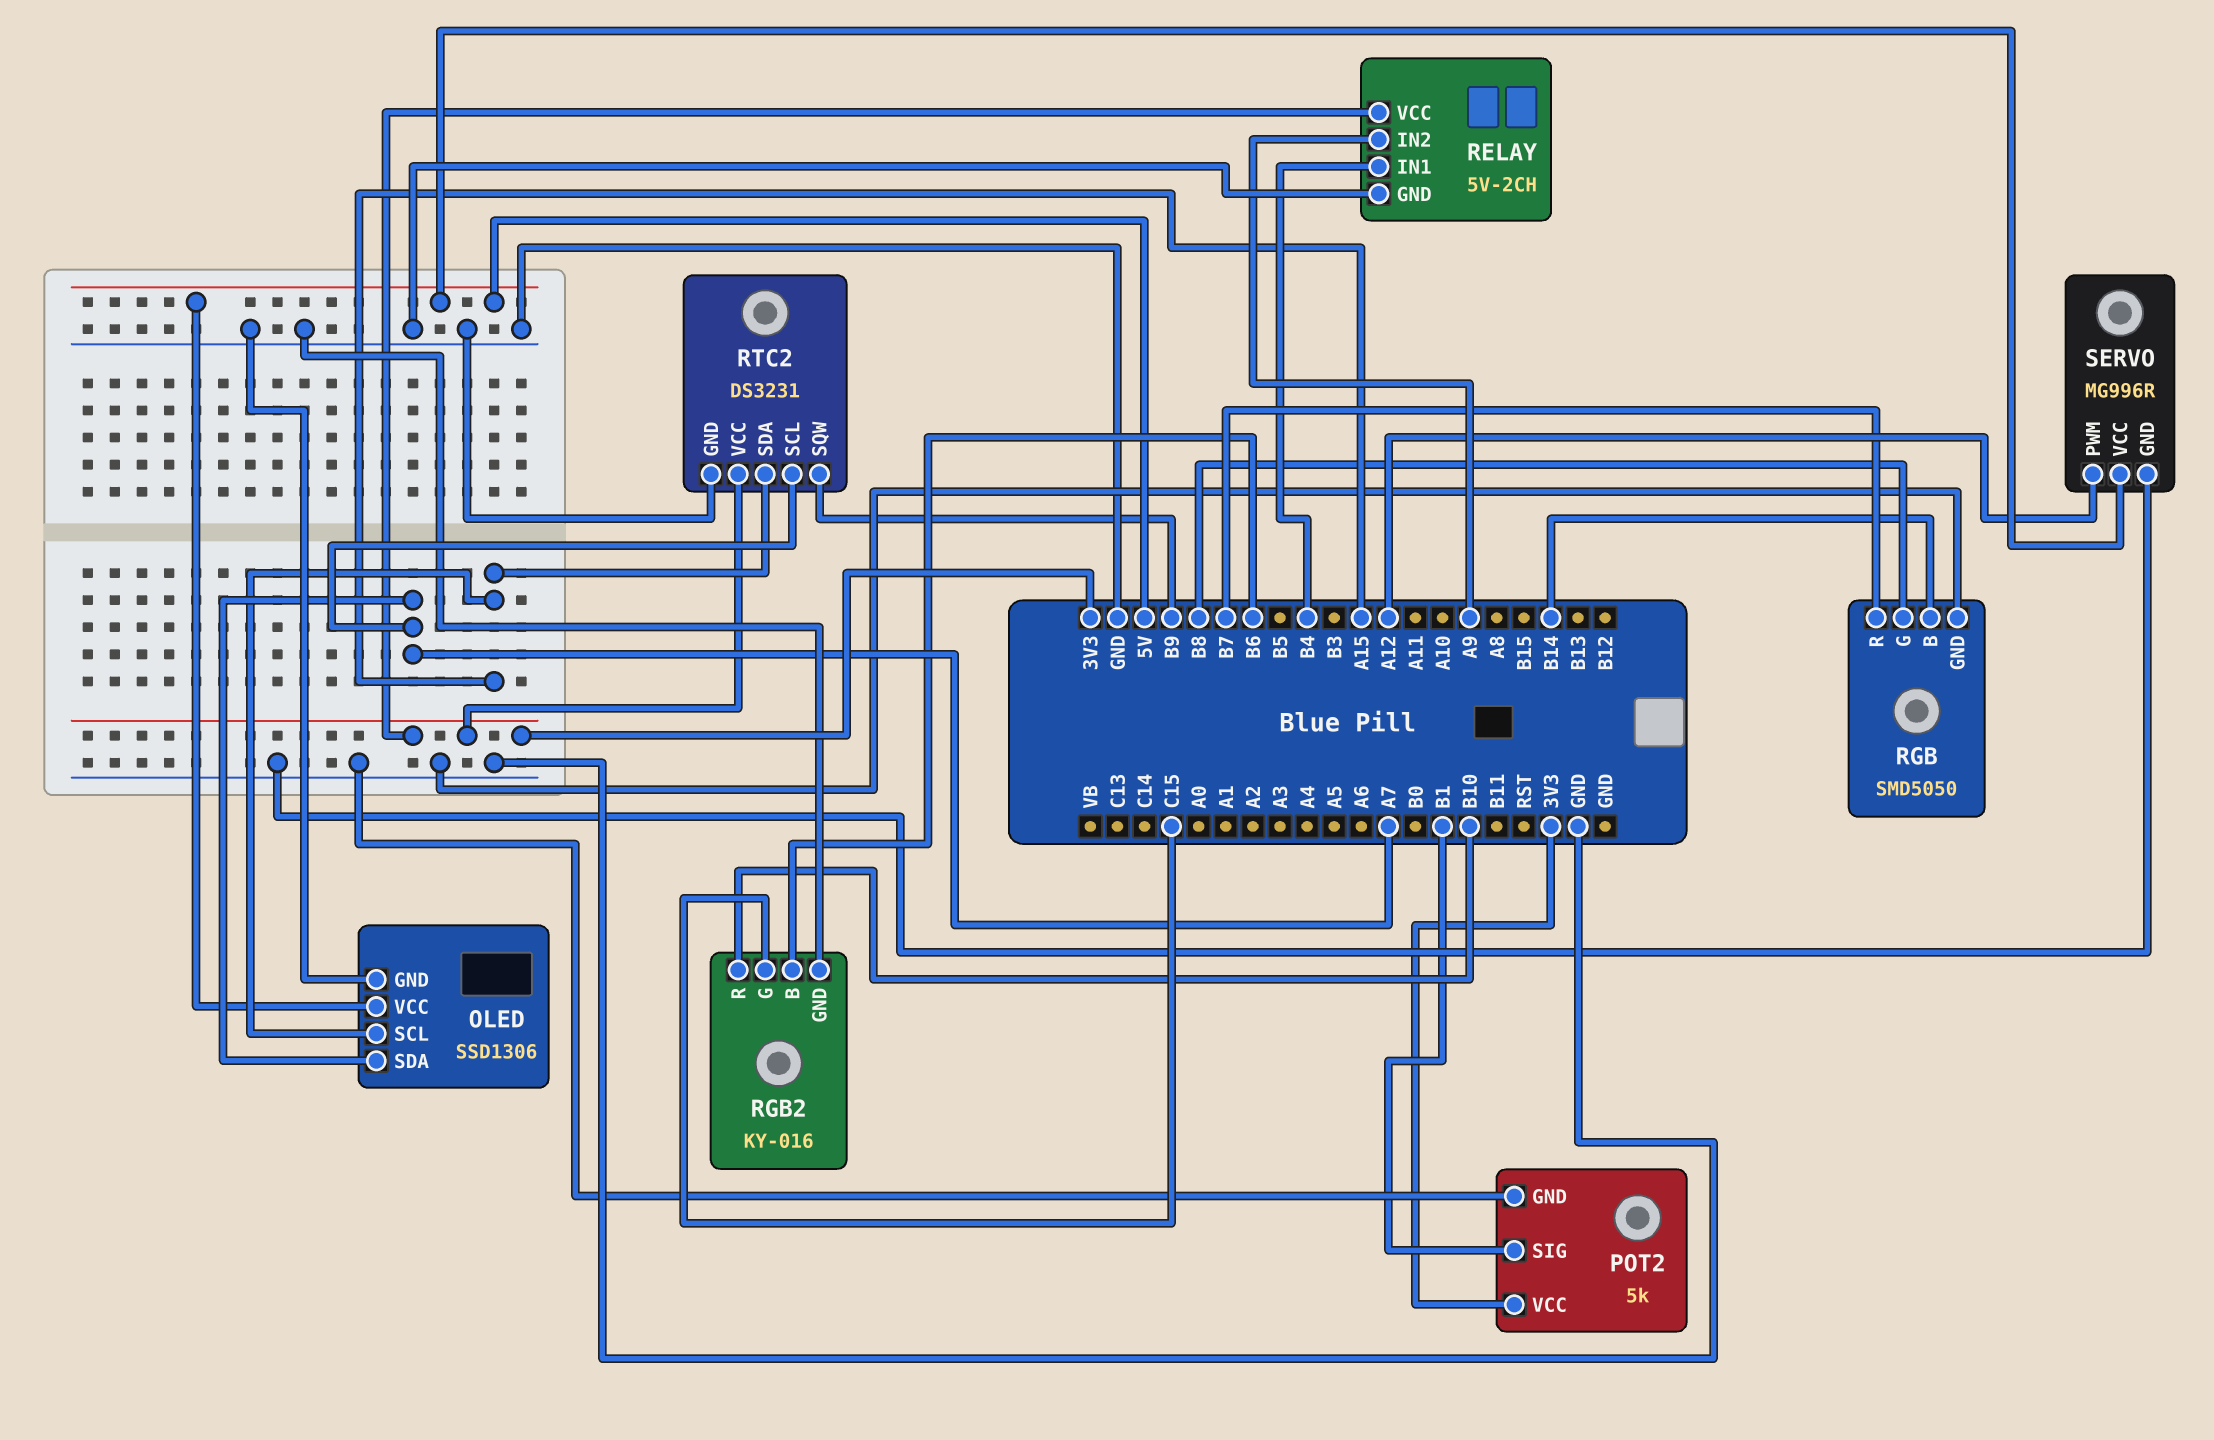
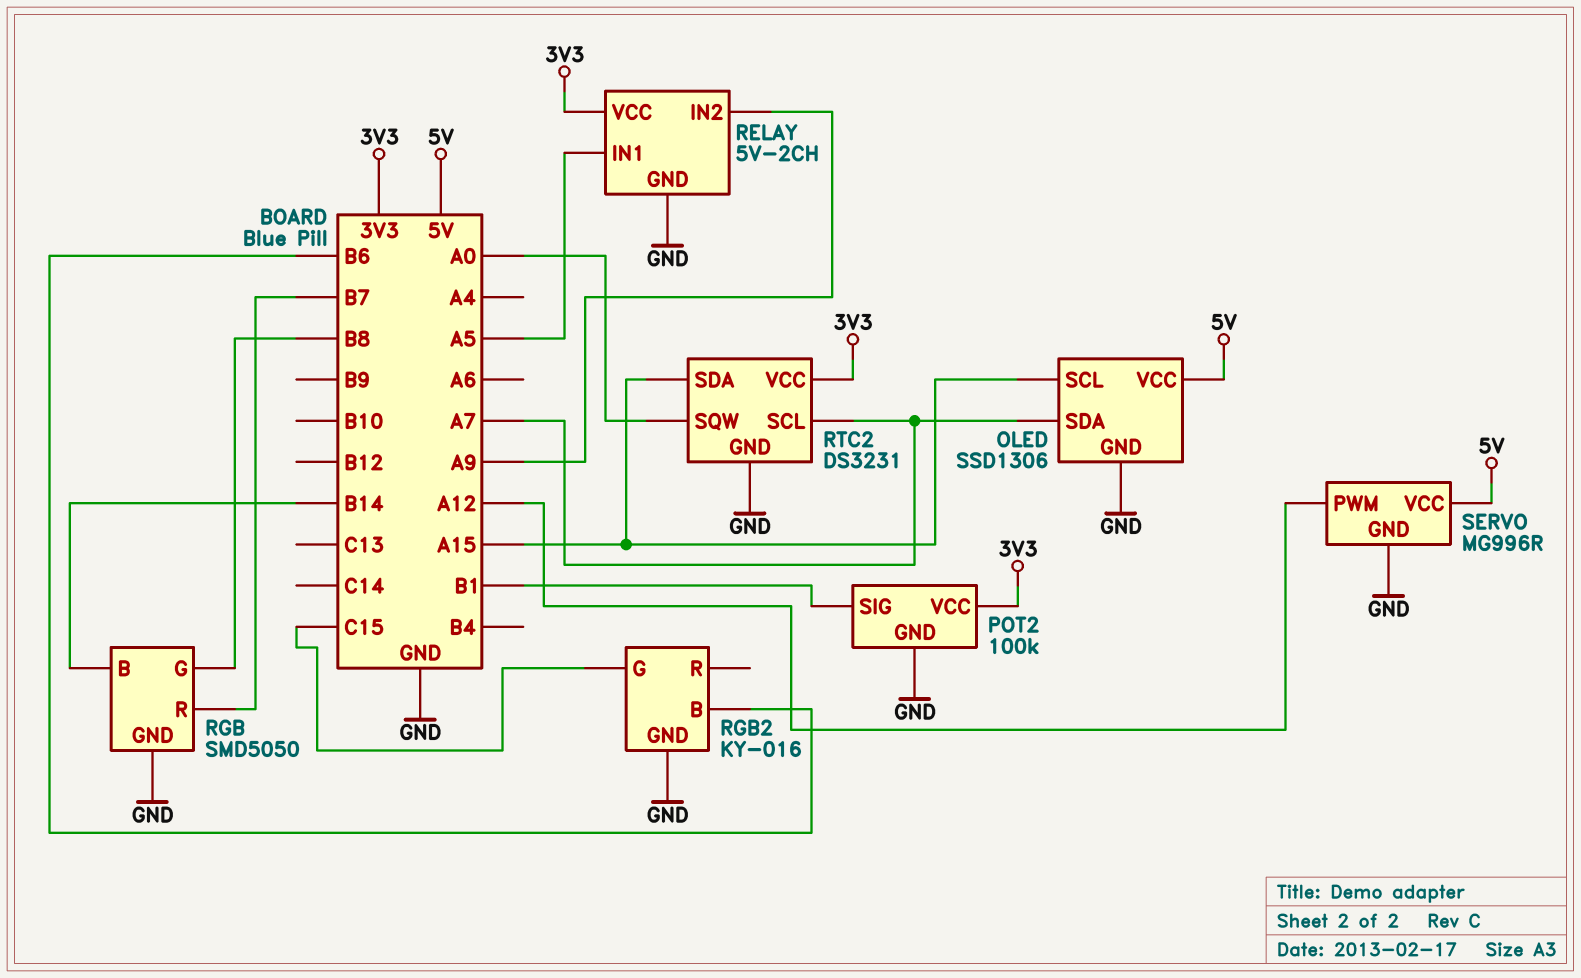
POT2: 5k -> 100k
RELAY pin IN1: B4 -> A5
RGB2 pin R: B10 -> none
RTC2 pin SQW: B9 -> A0

